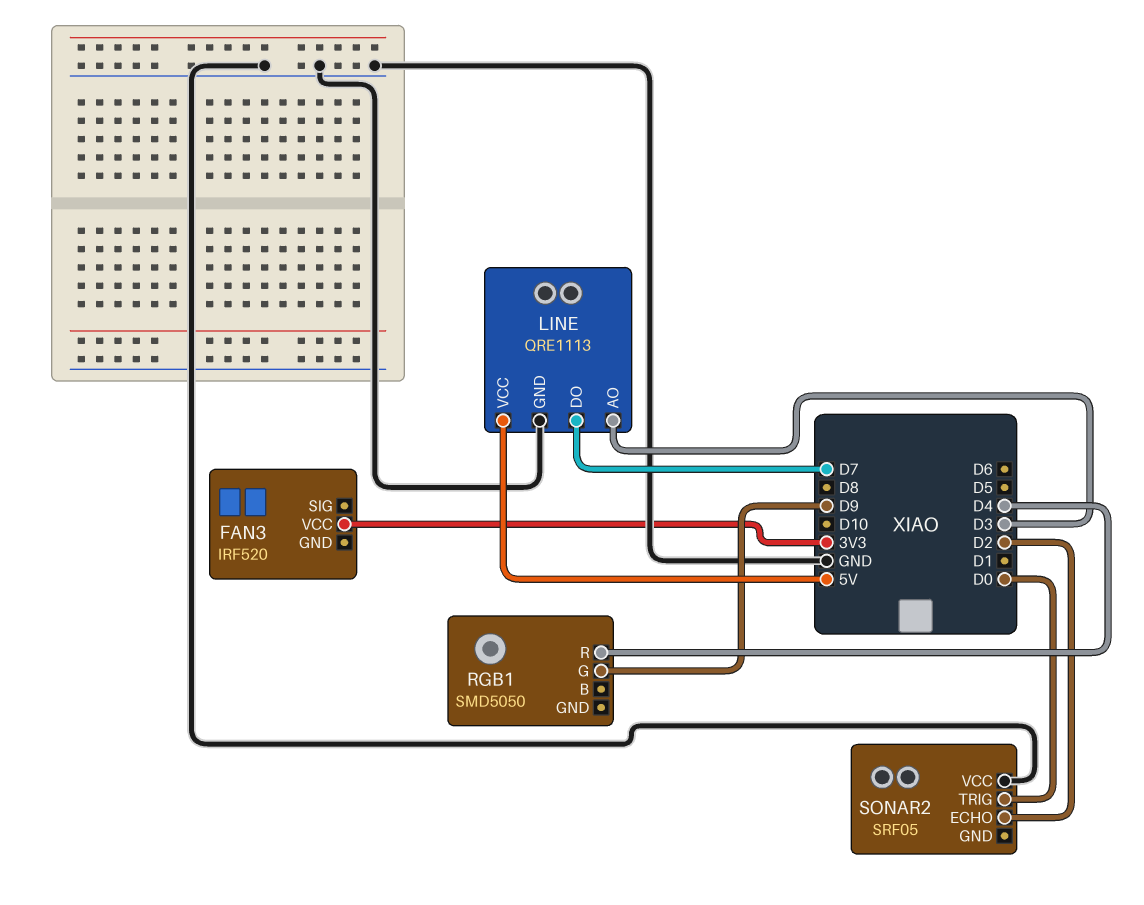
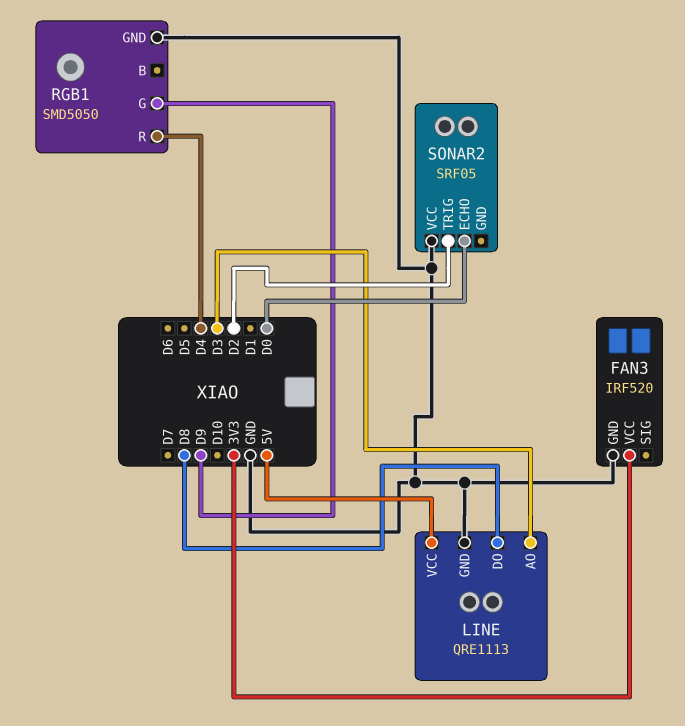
FAN3 pin GND: none -> GND
LINE pin DO: D7 -> D8
RGB1 pin GND: none -> GND
SONAR2 pin ECHO: D2 -> D0
SONAR2 pin TRIG: D0 -> D2

